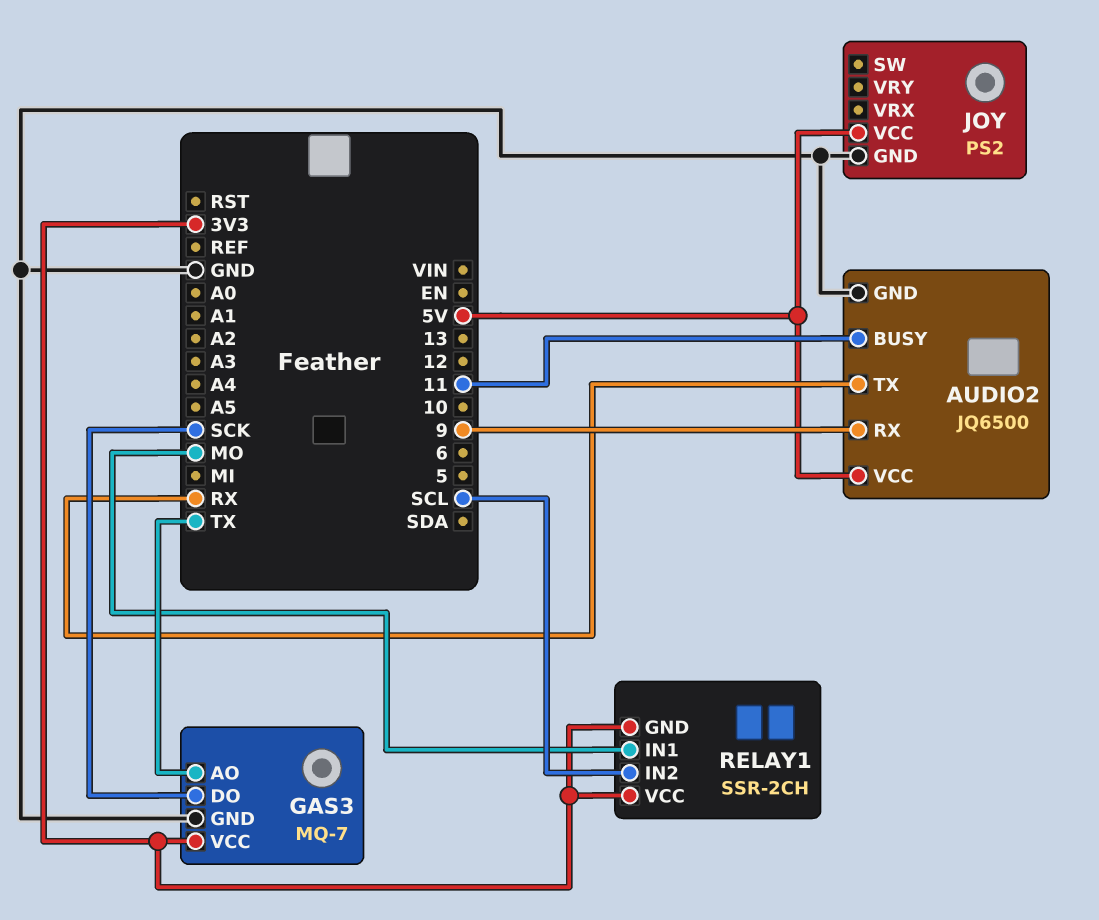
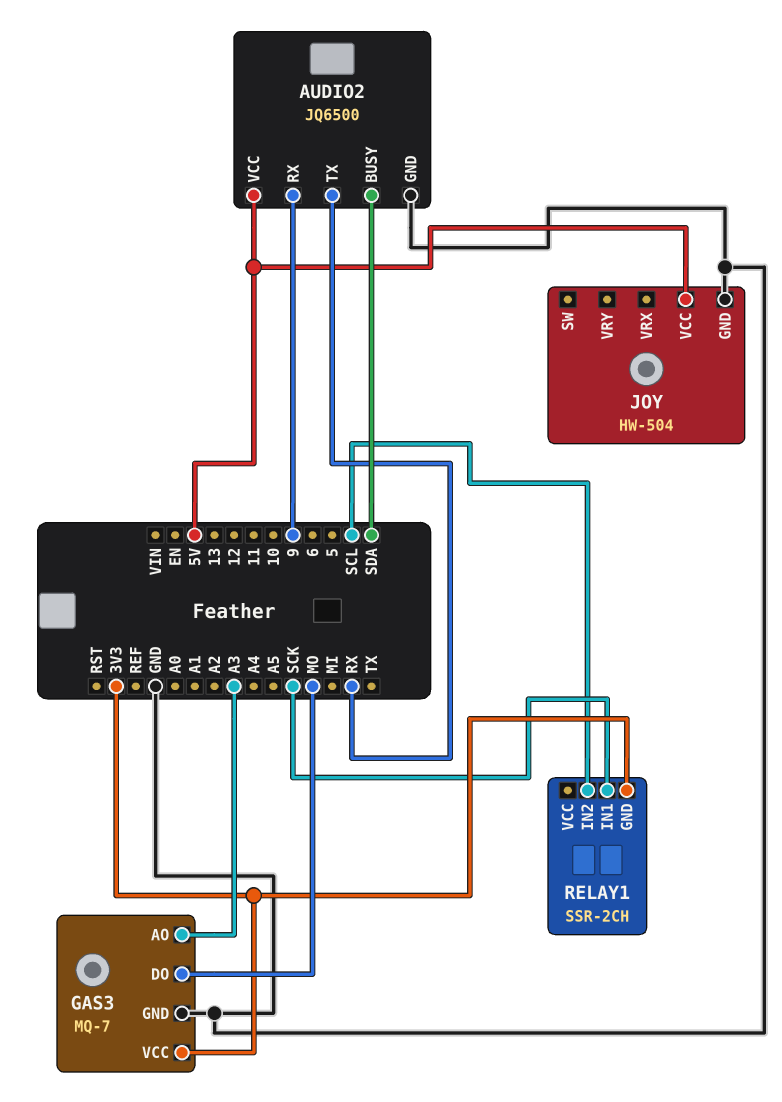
AUDIO2 pin BUSY: 11 -> SDA
GAS3 pin AO: TX -> A3
GAS3 pin DO: SCK -> MO
JOY: PS2 -> HW-504
RELAY1 pin IN1: MO -> SCK
RELAY1 pin VCC: 3V3 -> none

